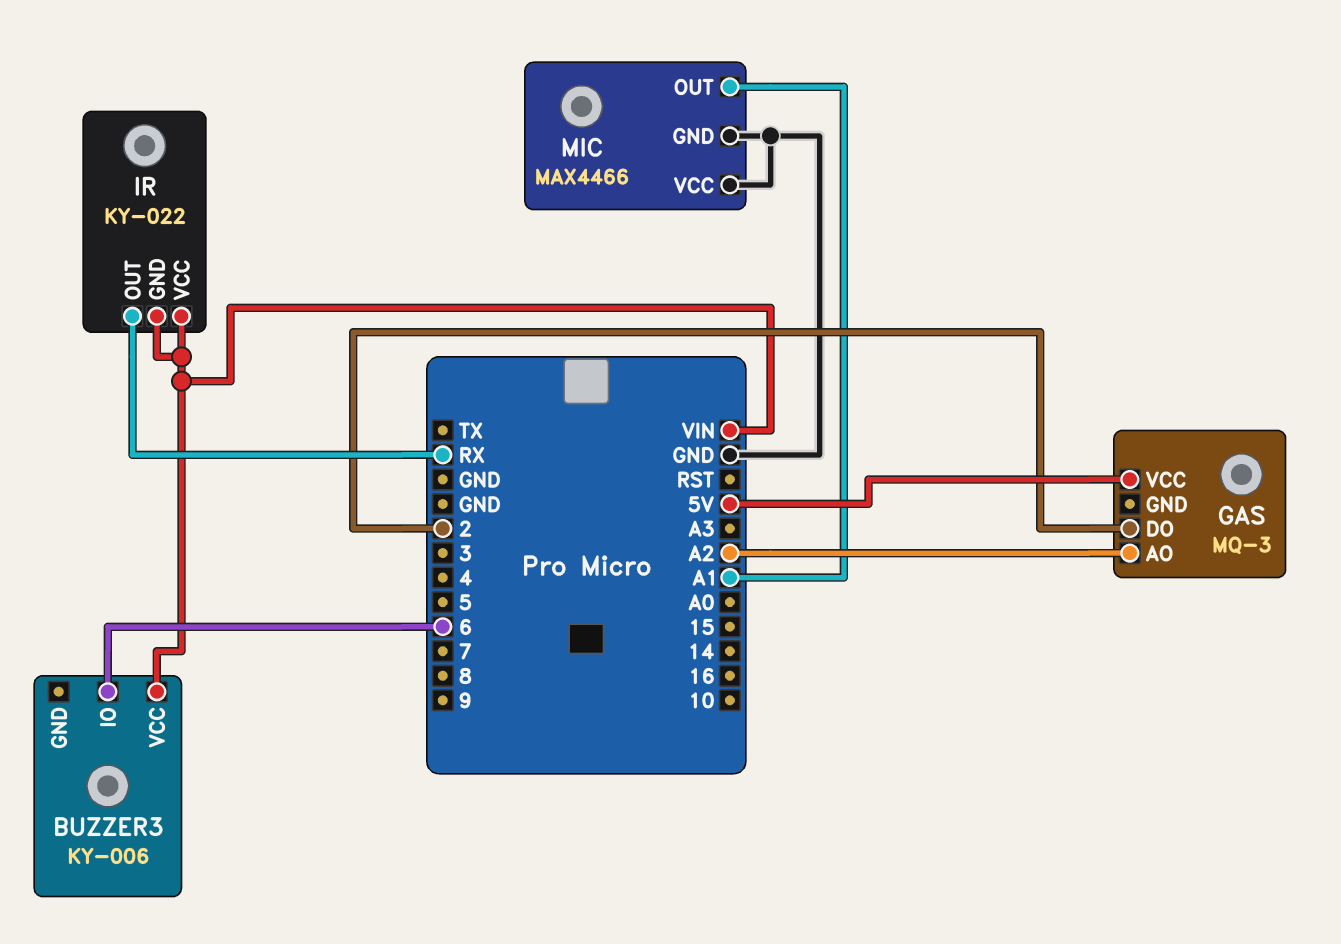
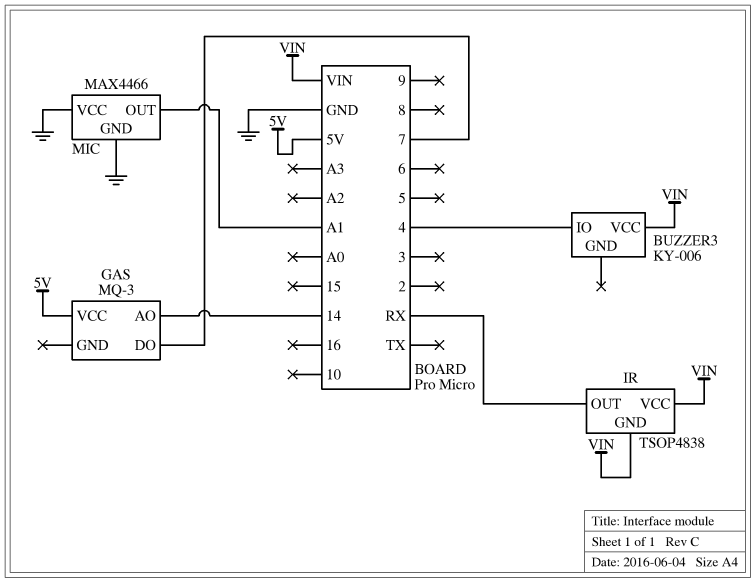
BUZZER3 pin IO: 6 -> 4
GAS pin AO: A2 -> 14
GAS pin DO: 2 -> 7
IR: KY-022 -> TSOP4838

